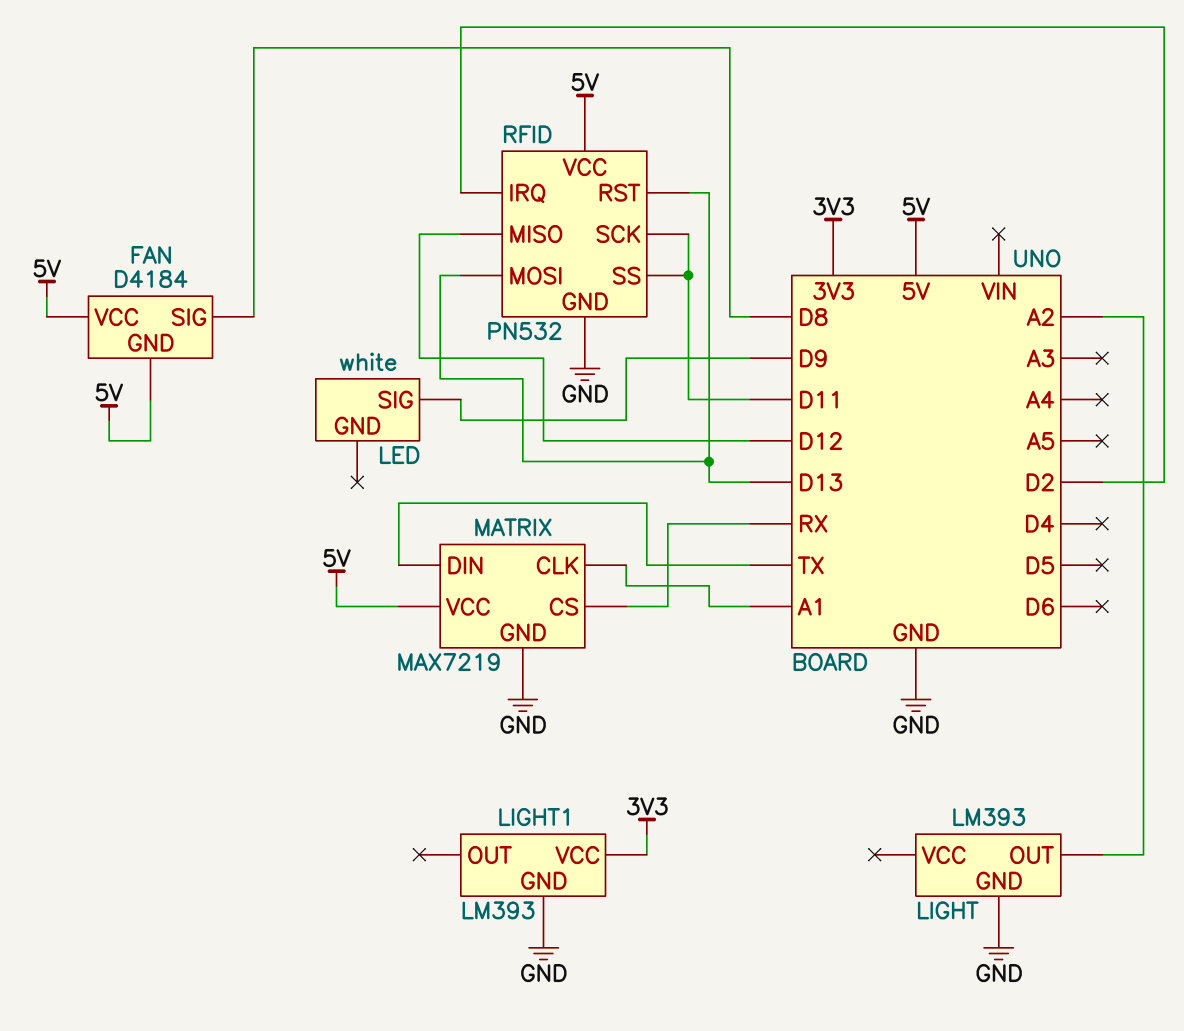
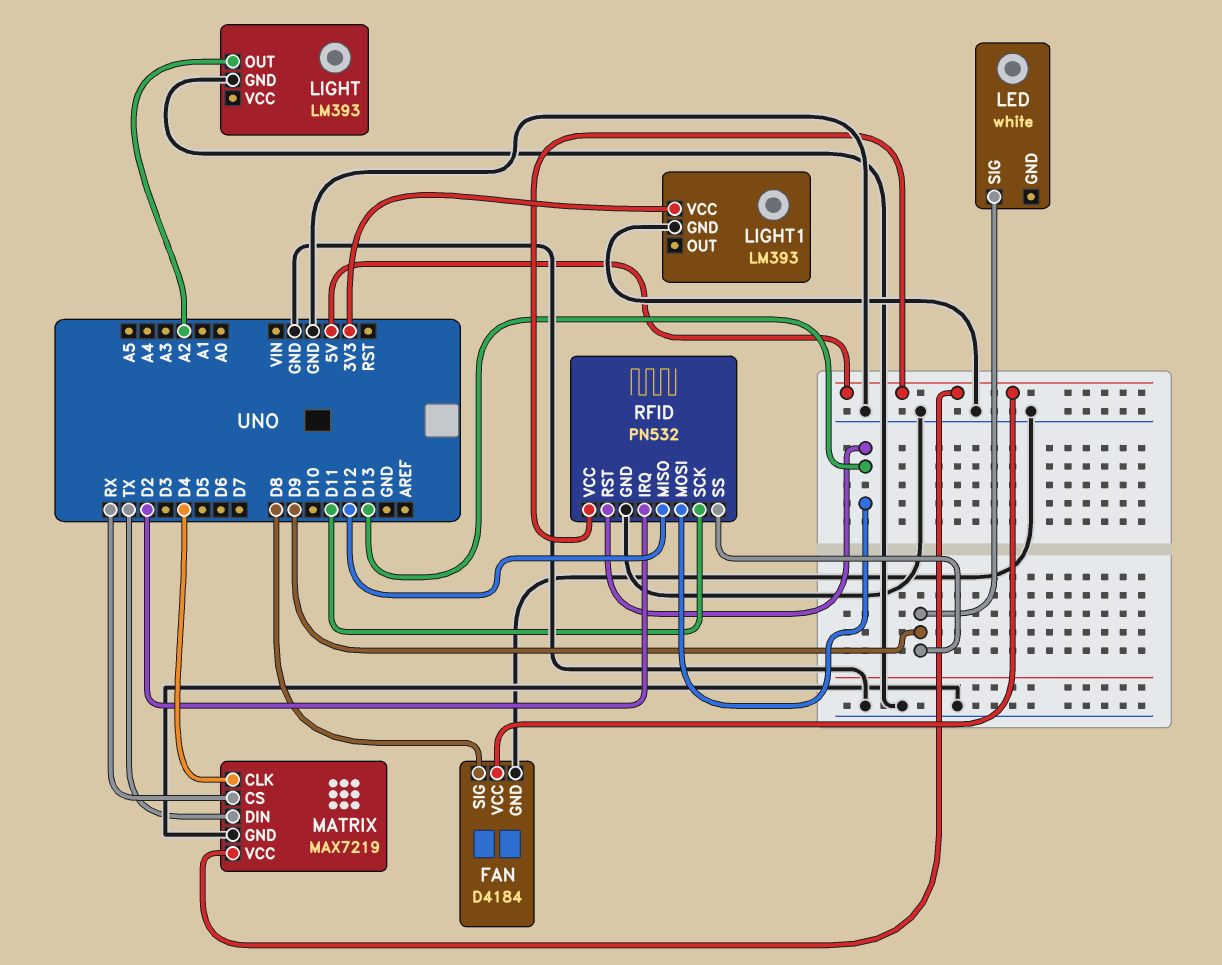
FAN pin GND: 5V -> GND
MATRIX pin CLK: A1 -> D4
RFID pin SS: D11 -> D9

